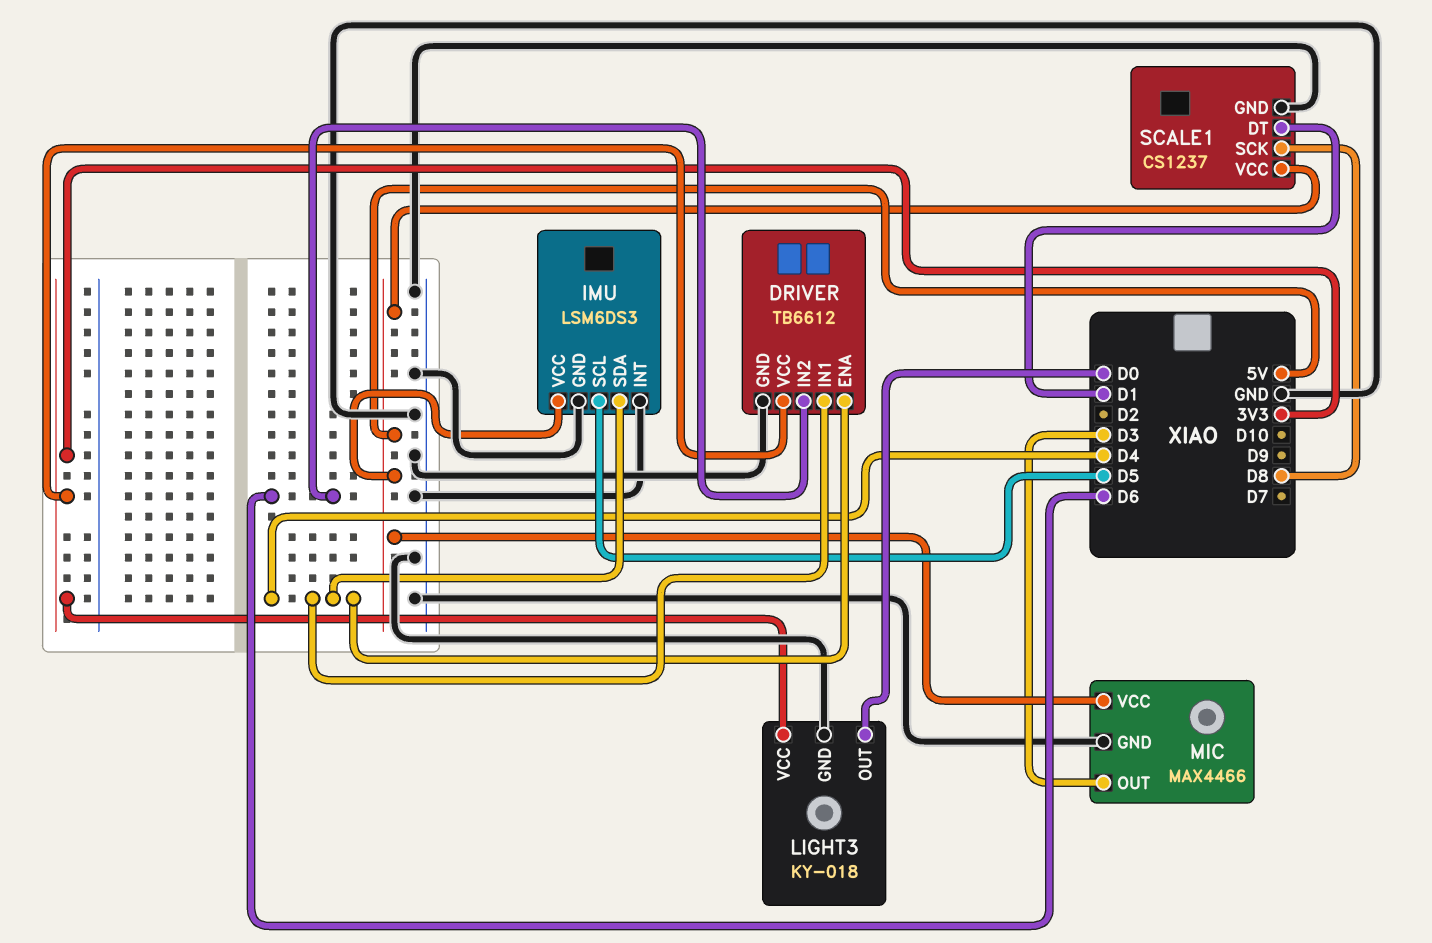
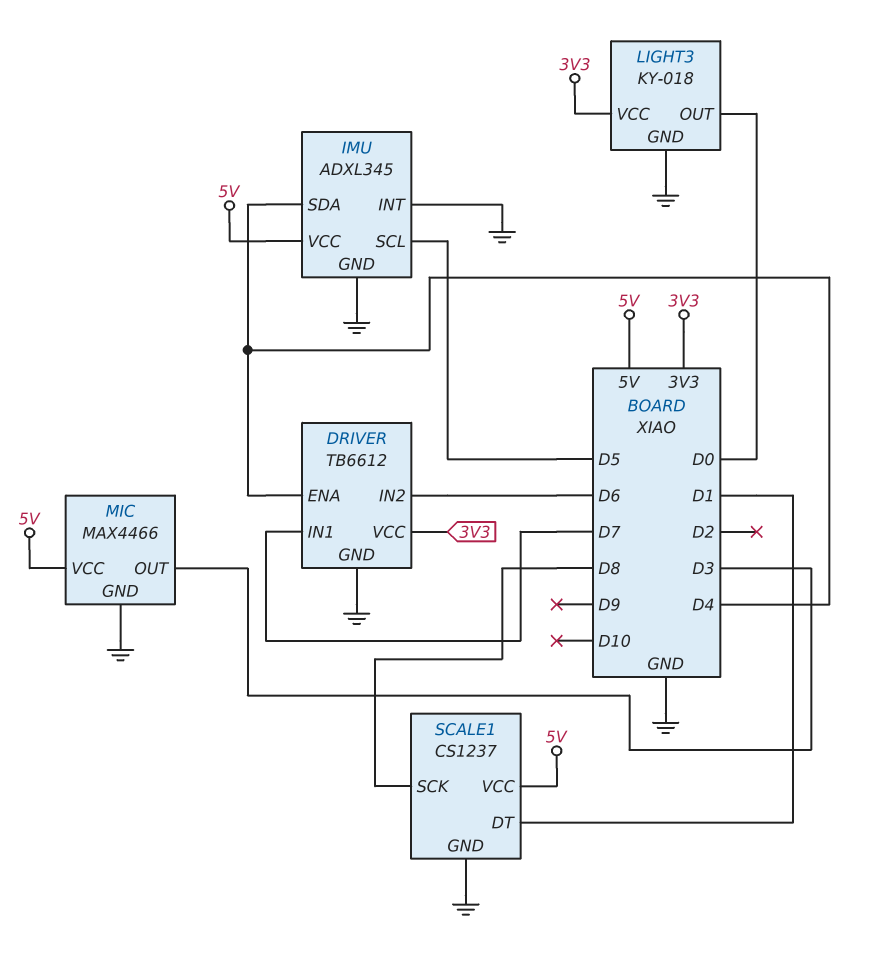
DRIVER pin IN1: D4 -> D7
IMU: LSM6DS3 -> ADXL345

